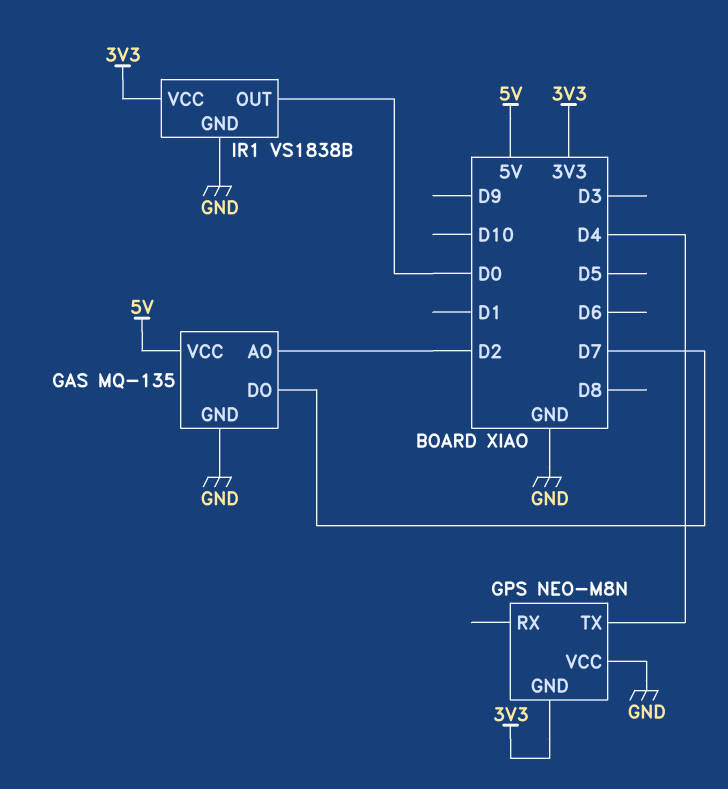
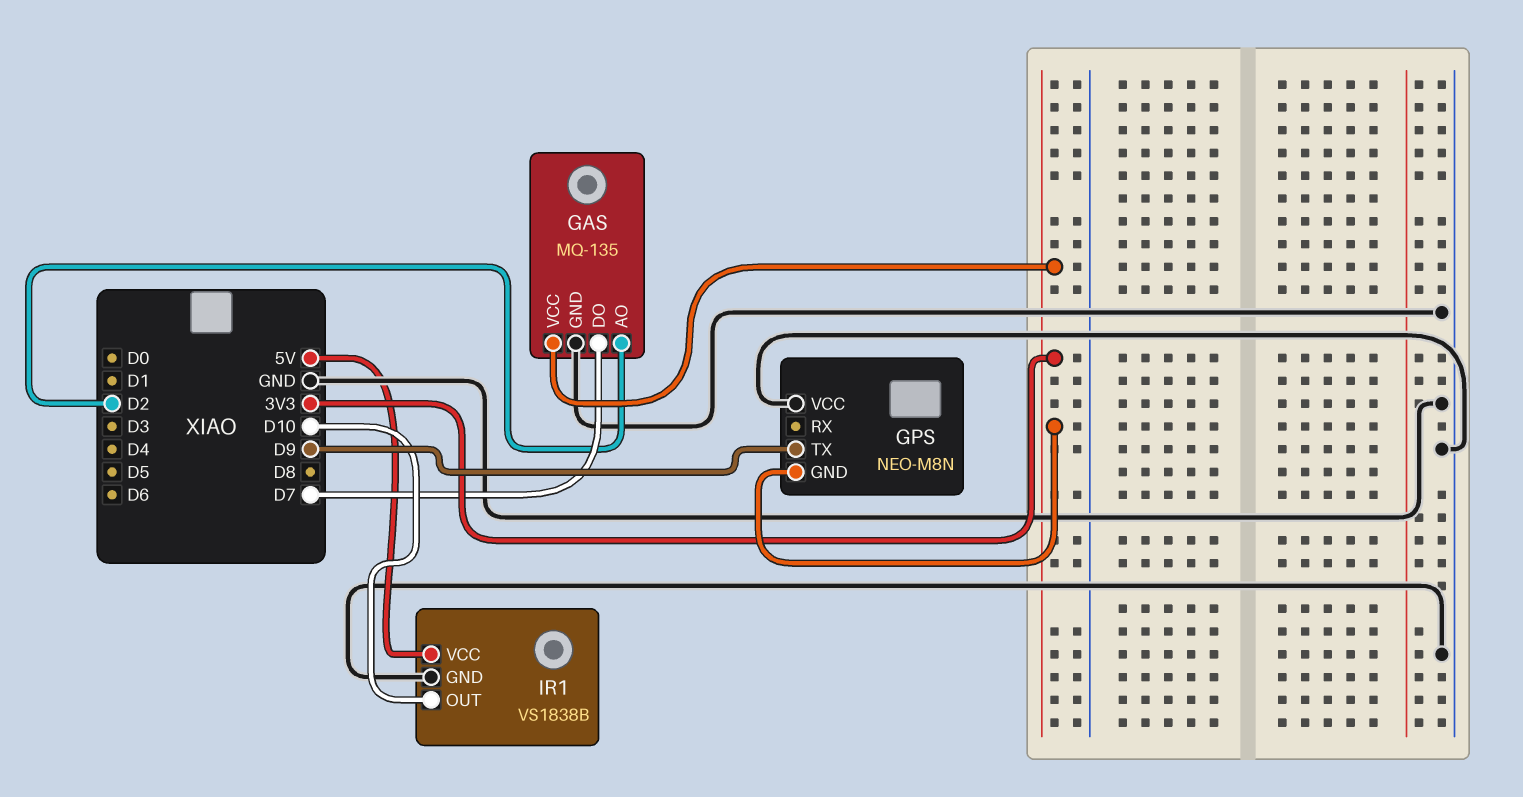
GAS pin VCC: 5V -> 3V3
GPS pin TX: D4 -> D9
IR1 pin OUT: D0 -> D10
IR1 pin VCC: 3V3 -> 5V

